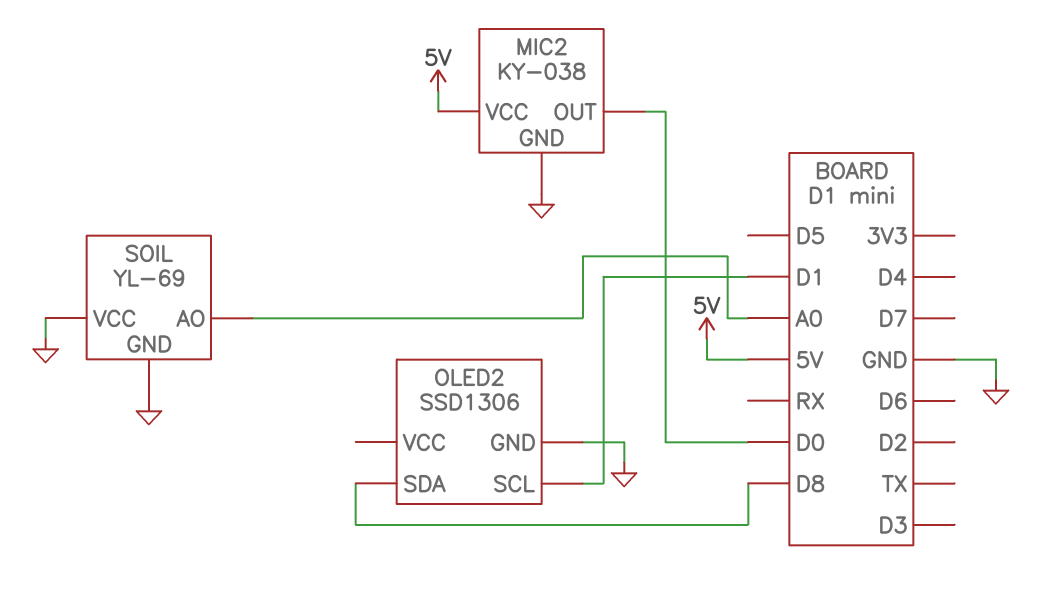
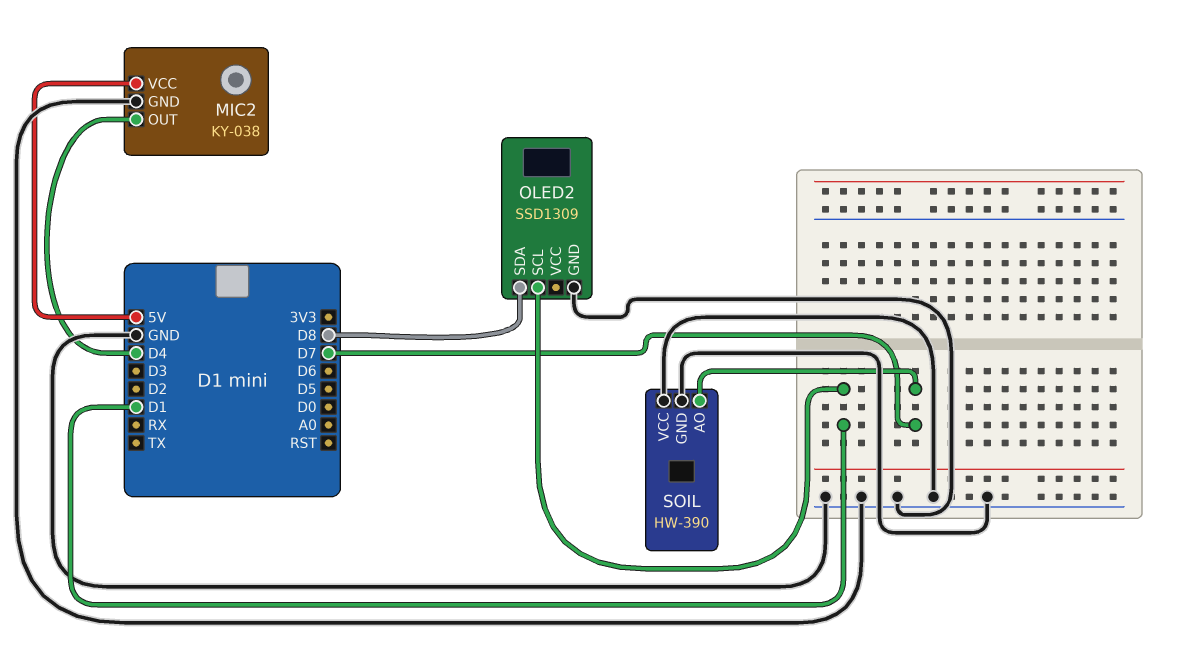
MIC2 pin OUT: D0 -> D4
OLED2: SSD1306 -> SSD1309
SOIL: YL-69 -> HW-390
SOIL pin AO: A0 -> D7

